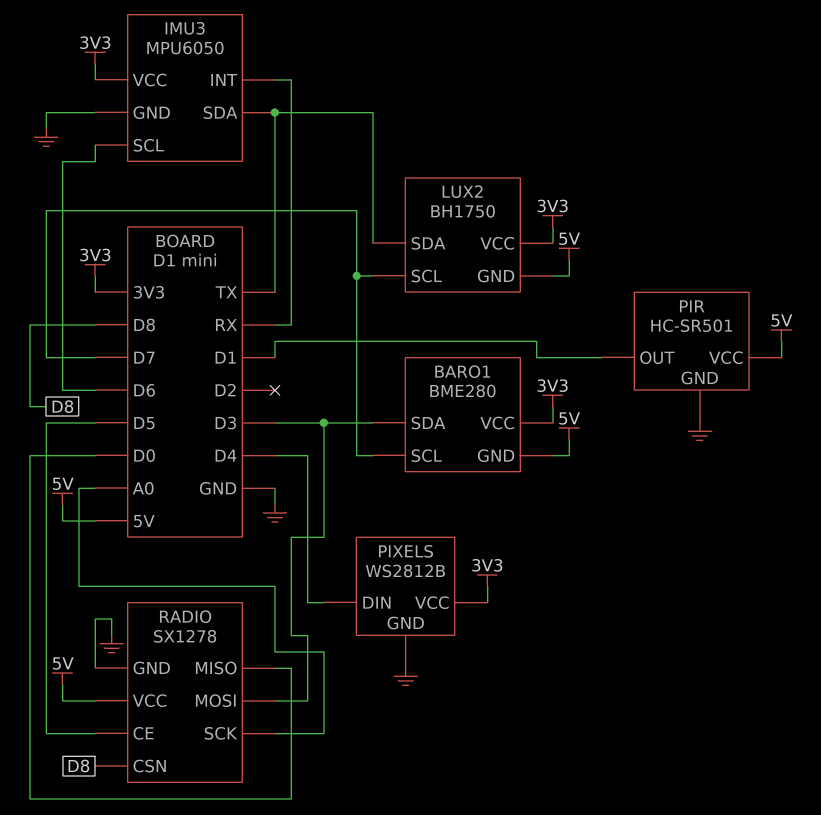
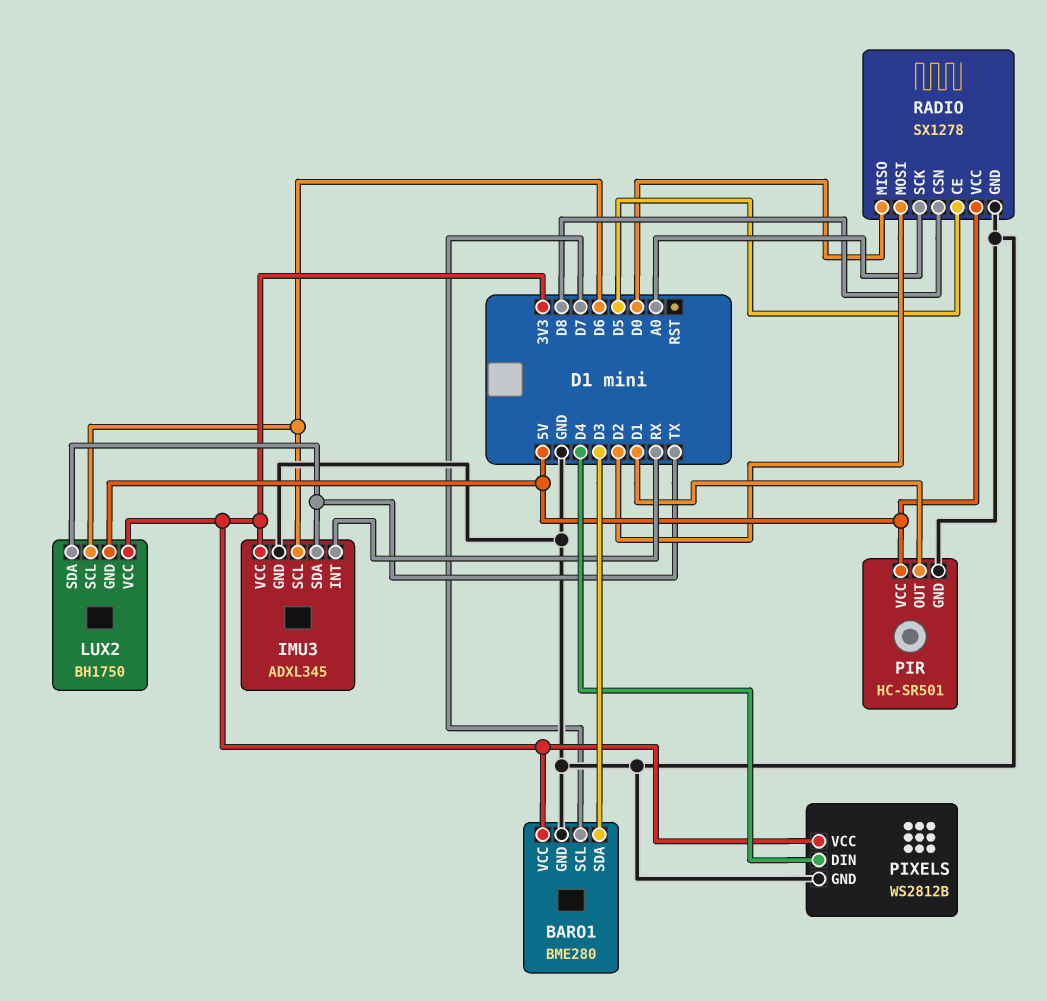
BARO1 pin GND: 5V -> GND
IMU3: MPU6050 -> ADXL345
LUX2 pin SCL: D7 -> D6
RADIO pin MOSI: D3 -> D2

